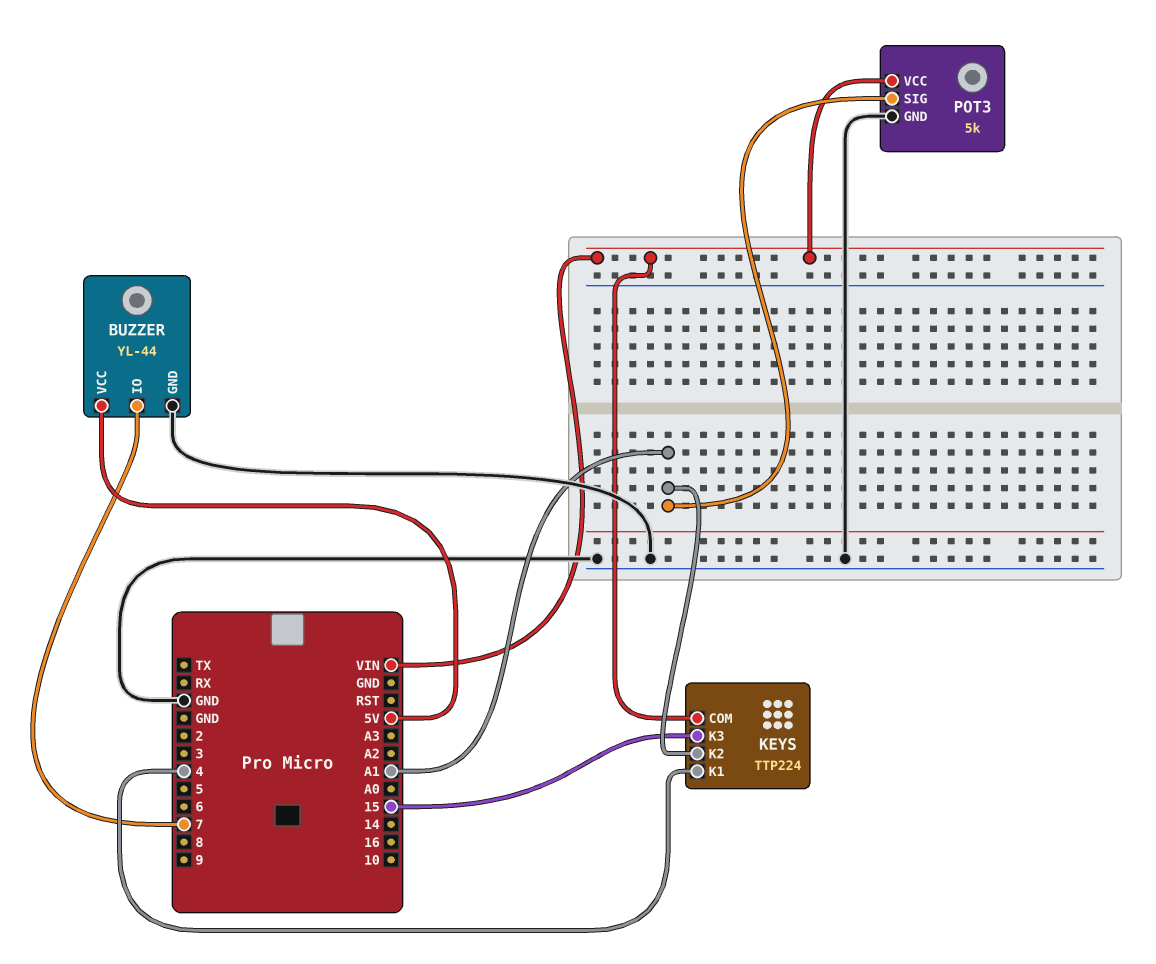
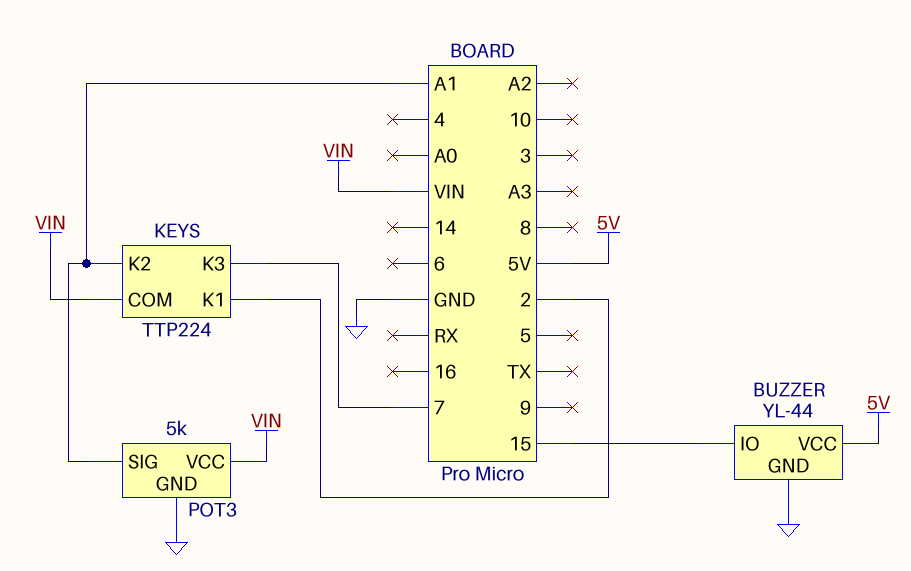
BUZZER pin IO: 7 -> 15
KEYS pin K1: 4 -> 2
KEYS pin K3: 15 -> 7

